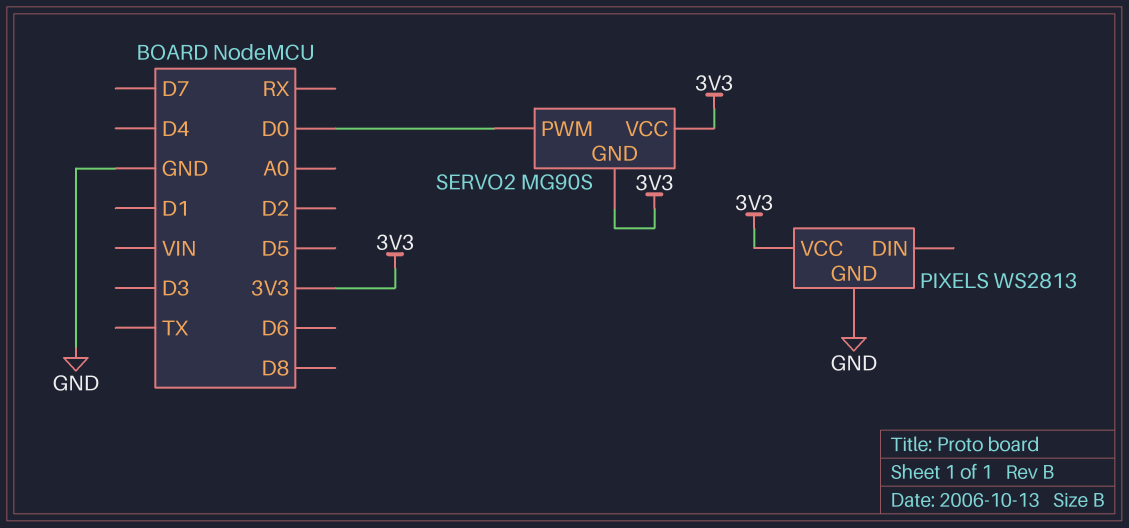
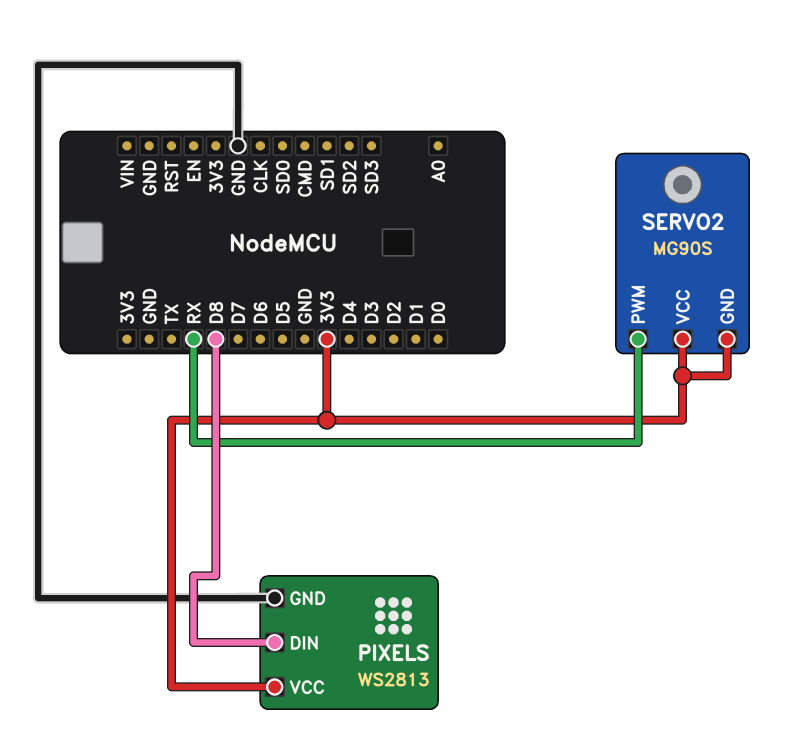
PIXELS pin DIN: none -> D8
SERVO2 pin PWM: D0 -> RX

